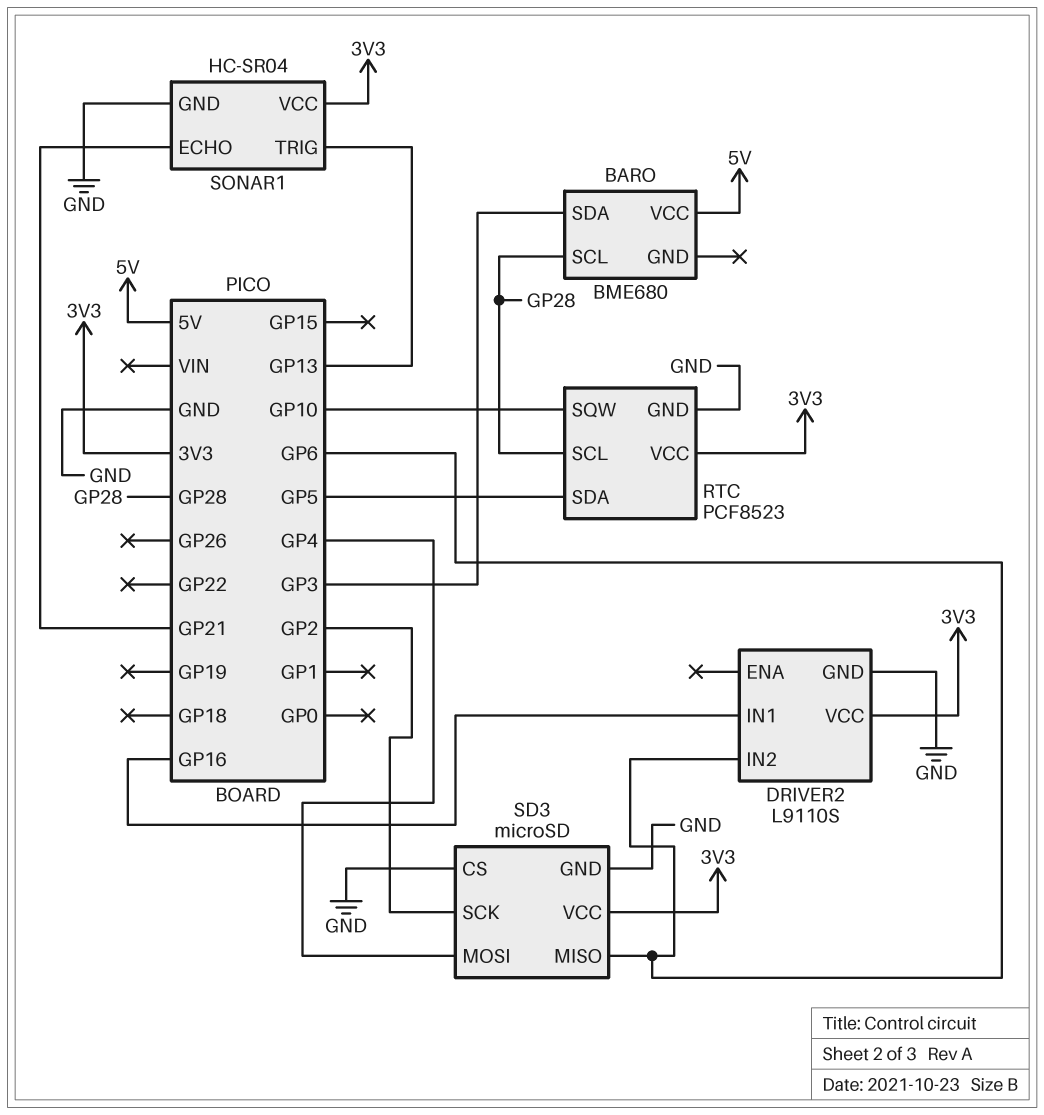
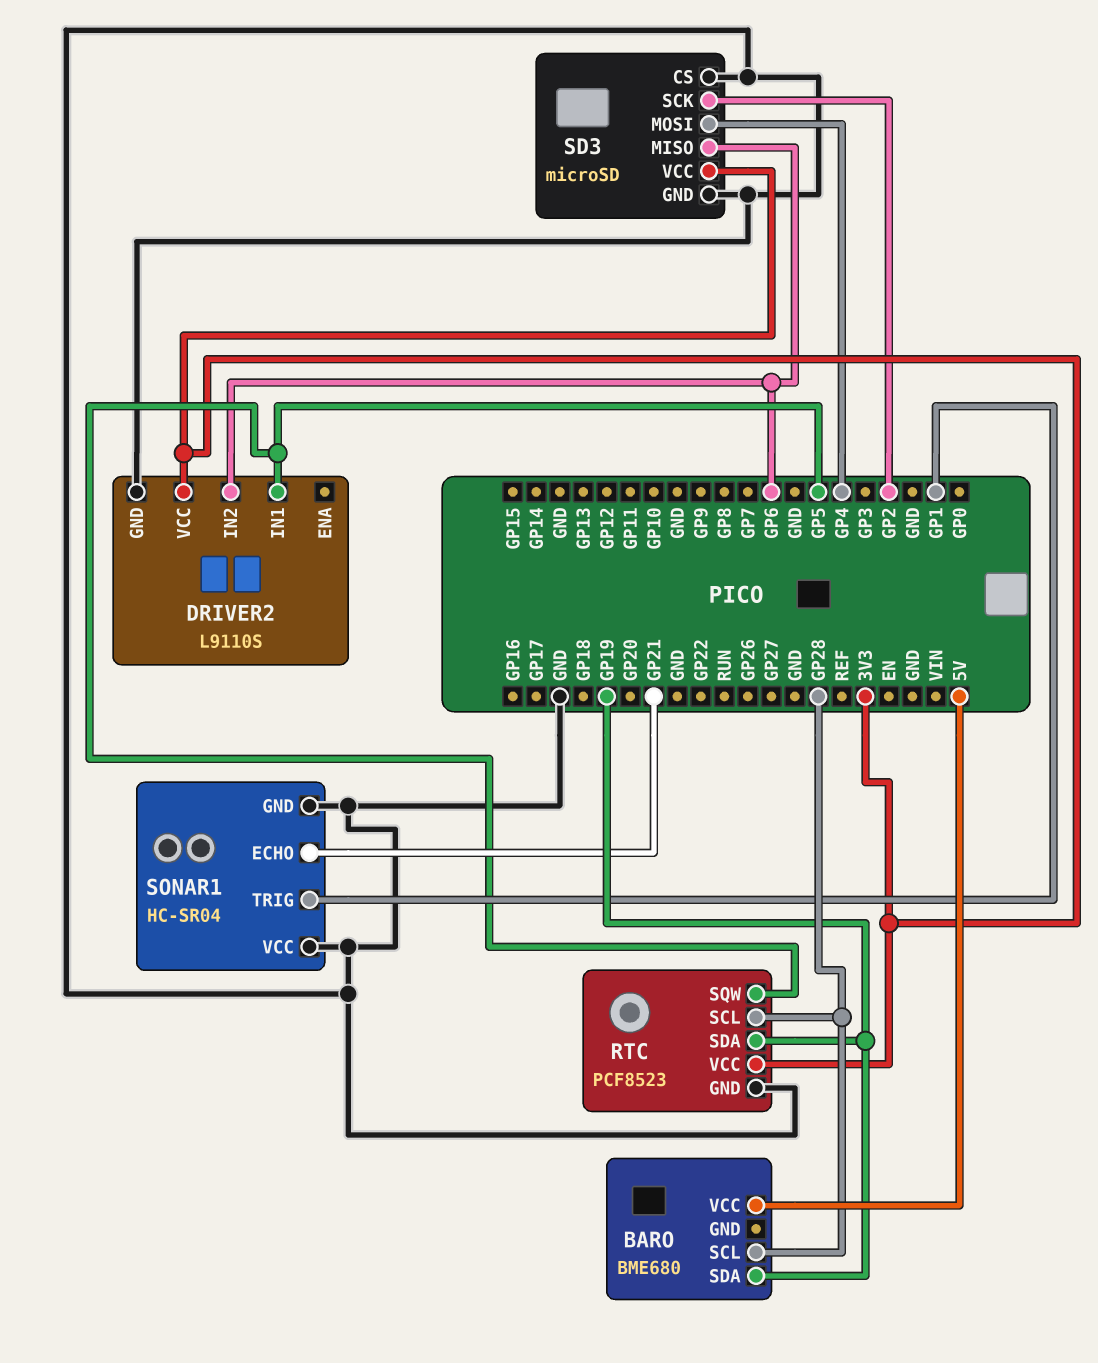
BARO pin SDA: GP3 -> GP19
DRIVER2 pin IN1: GP16 -> GP5
RTC pin SDA: GP5 -> GP19
RTC pin SQW: GP10 -> GP5
SONAR1 pin TRIG: GP13 -> GP1
SONAR1 pin VCC: 3V3 -> GND

